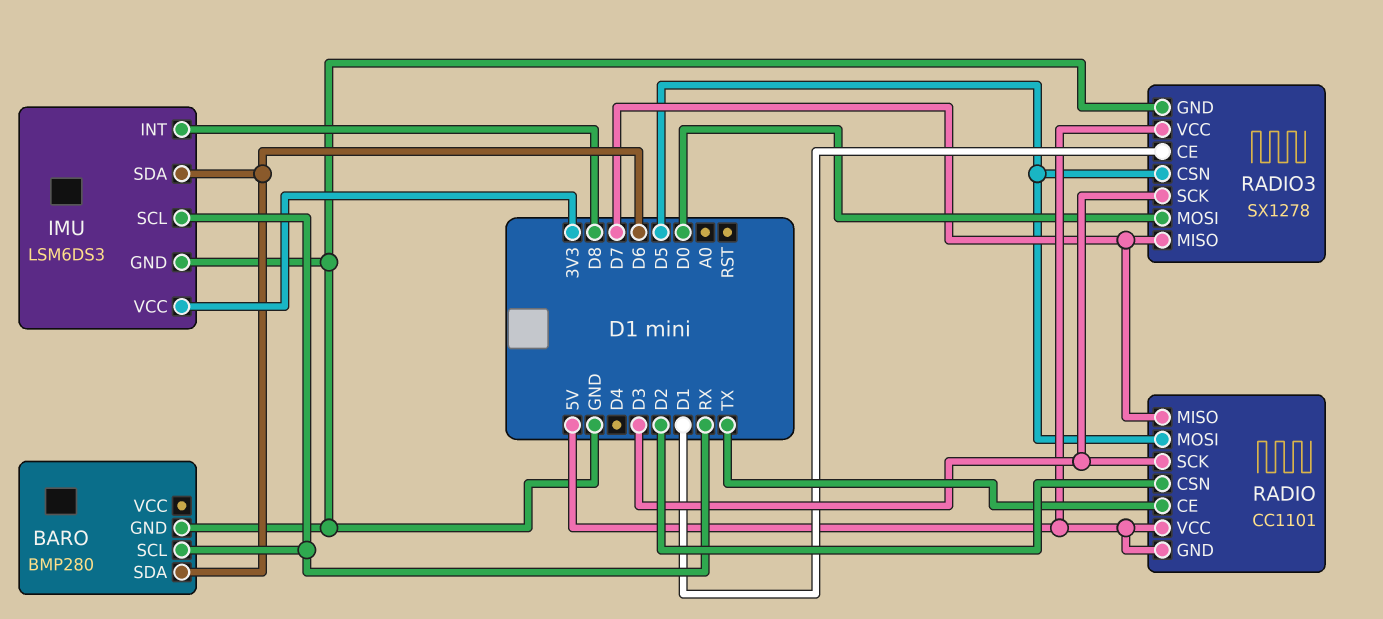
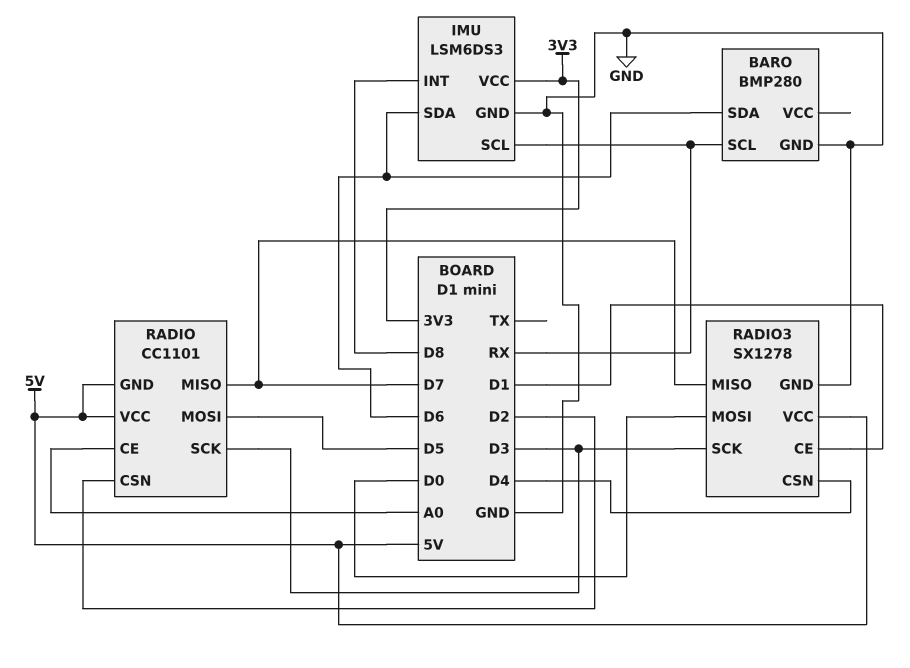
RADIO pin CE: TX -> A0
RADIO3 pin CSN: D5 -> D4

